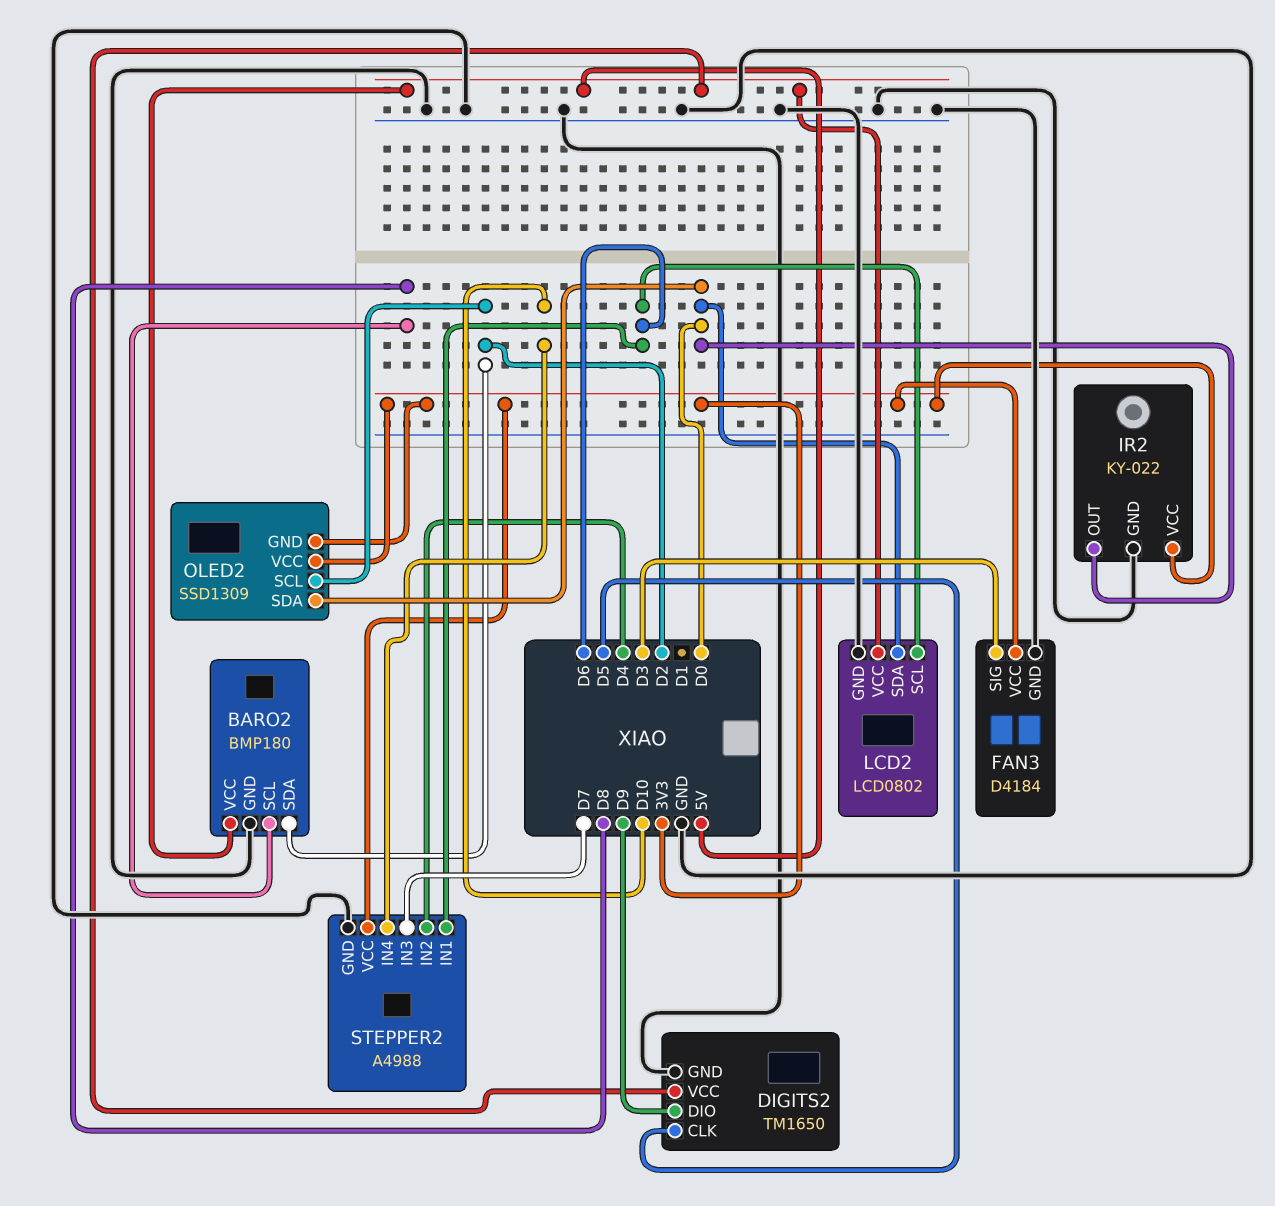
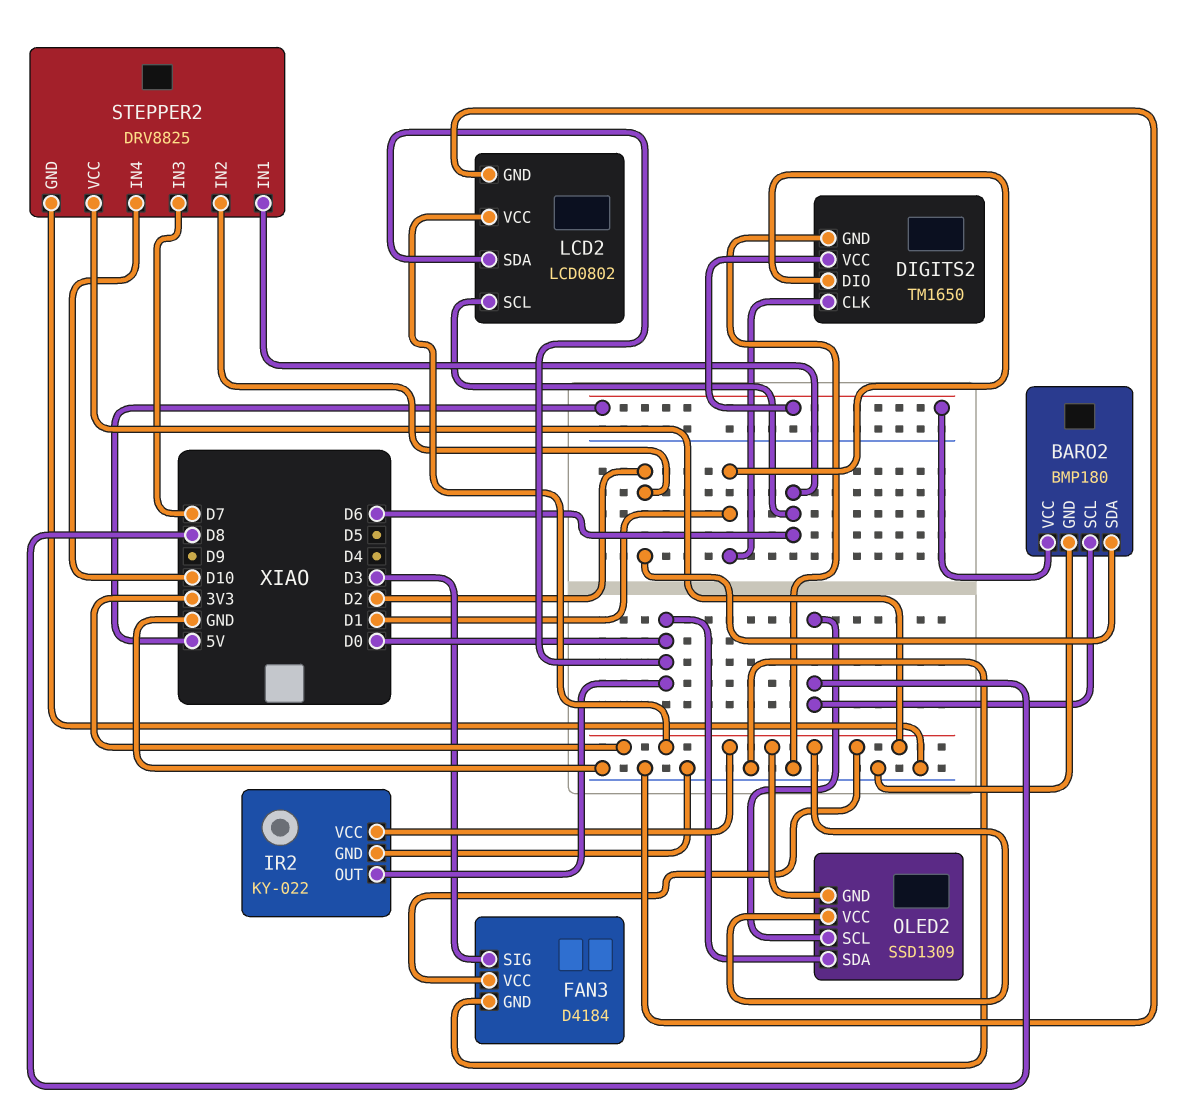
DIGITS2 pin CLK: D5 -> D1
DIGITS2 pin DIO: D9 -> D1
LCD2 pin VCC: 5V -> 3V3
OLED2 pin SCL: D2 -> D8
STEPPER2: A4988 -> DRV8825
STEPPER2 pin IN2: D4 -> D2

